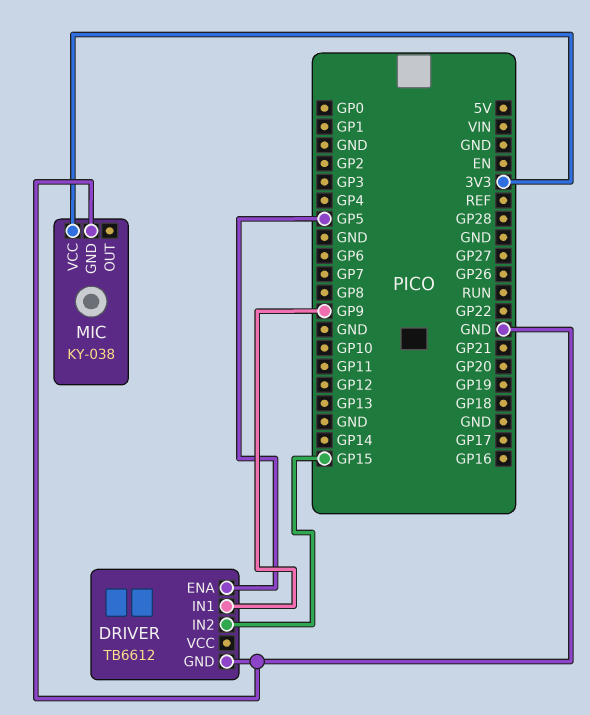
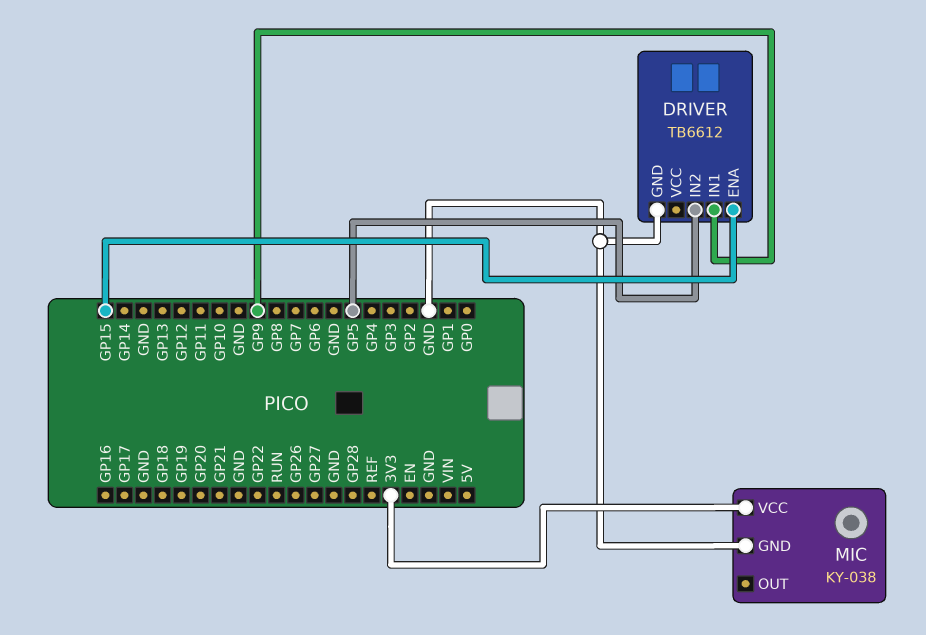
DRIVER pin ENA: GP5 -> GP15
DRIVER pin IN2: GP15 -> GP5

